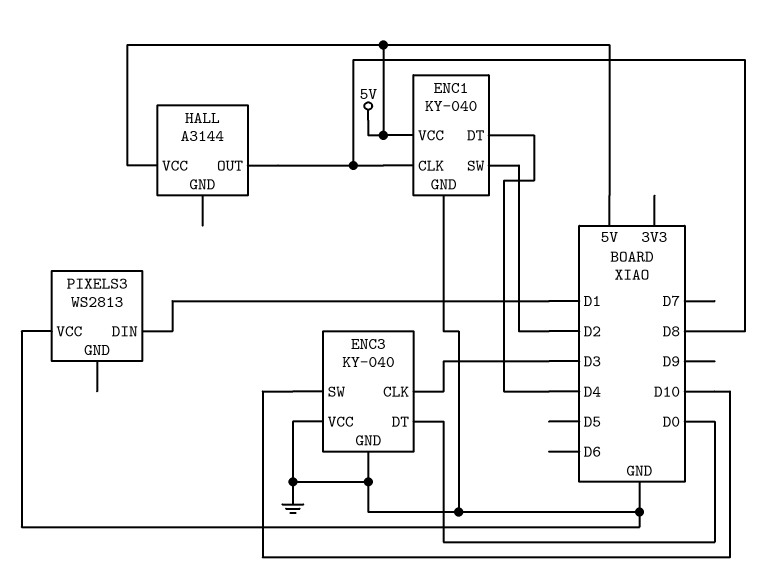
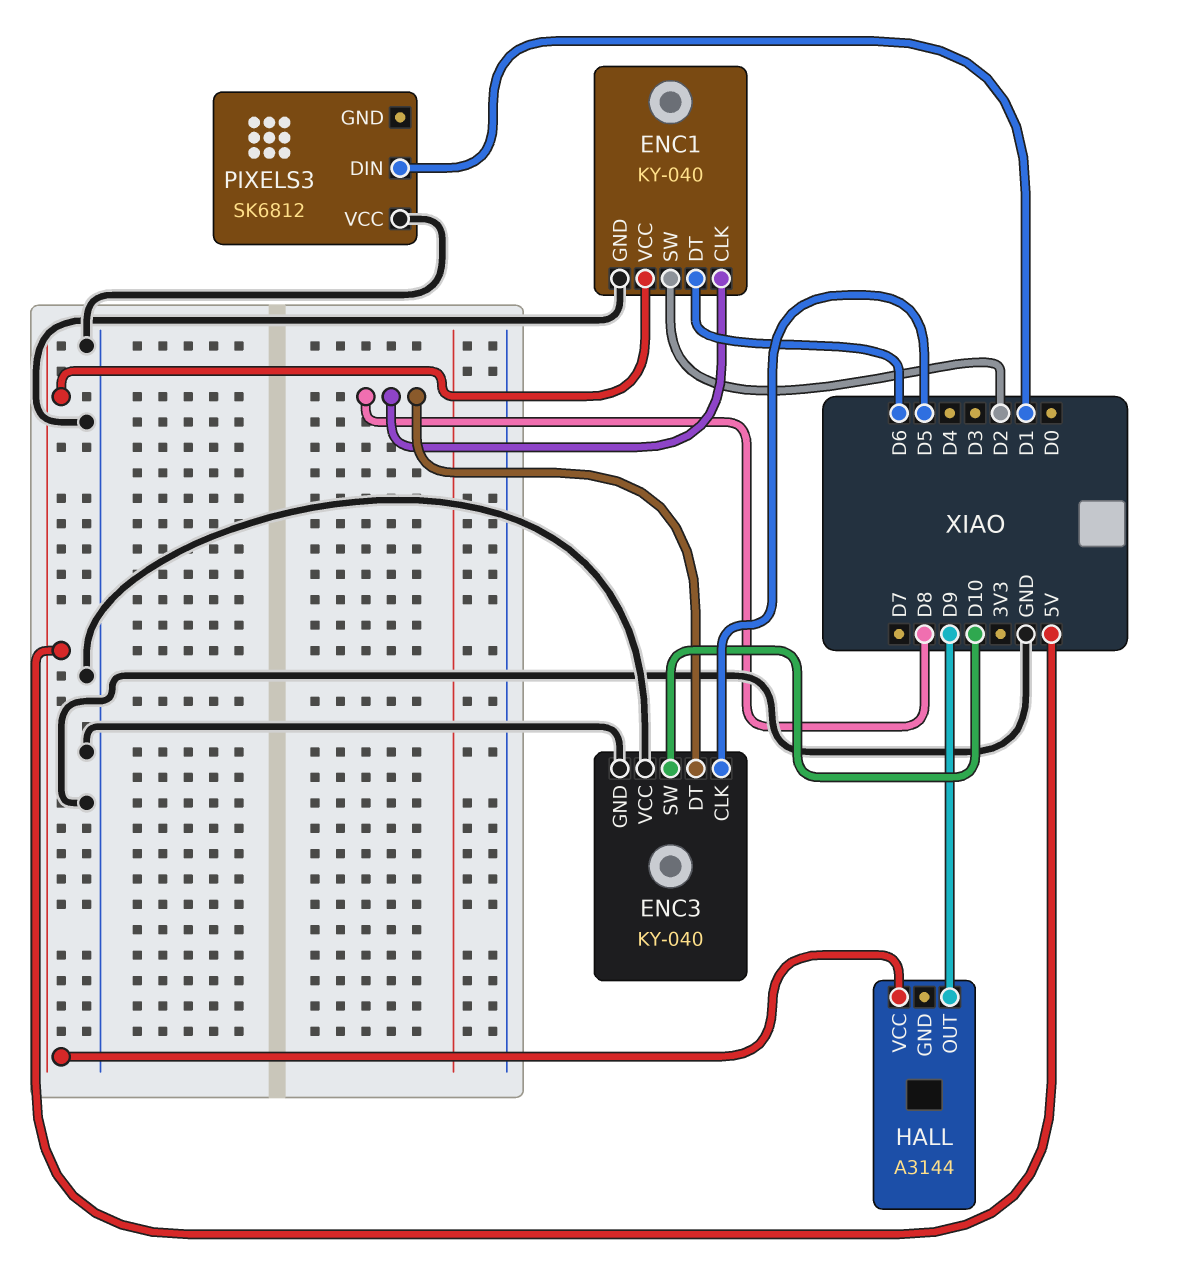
ENC1 pin DT: D4 -> D6
ENC3 pin CLK: D3 -> D5
ENC3 pin DT: D0 -> D8
HALL pin OUT: D8 -> D9
PIXELS3: WS2813 -> SK6812

